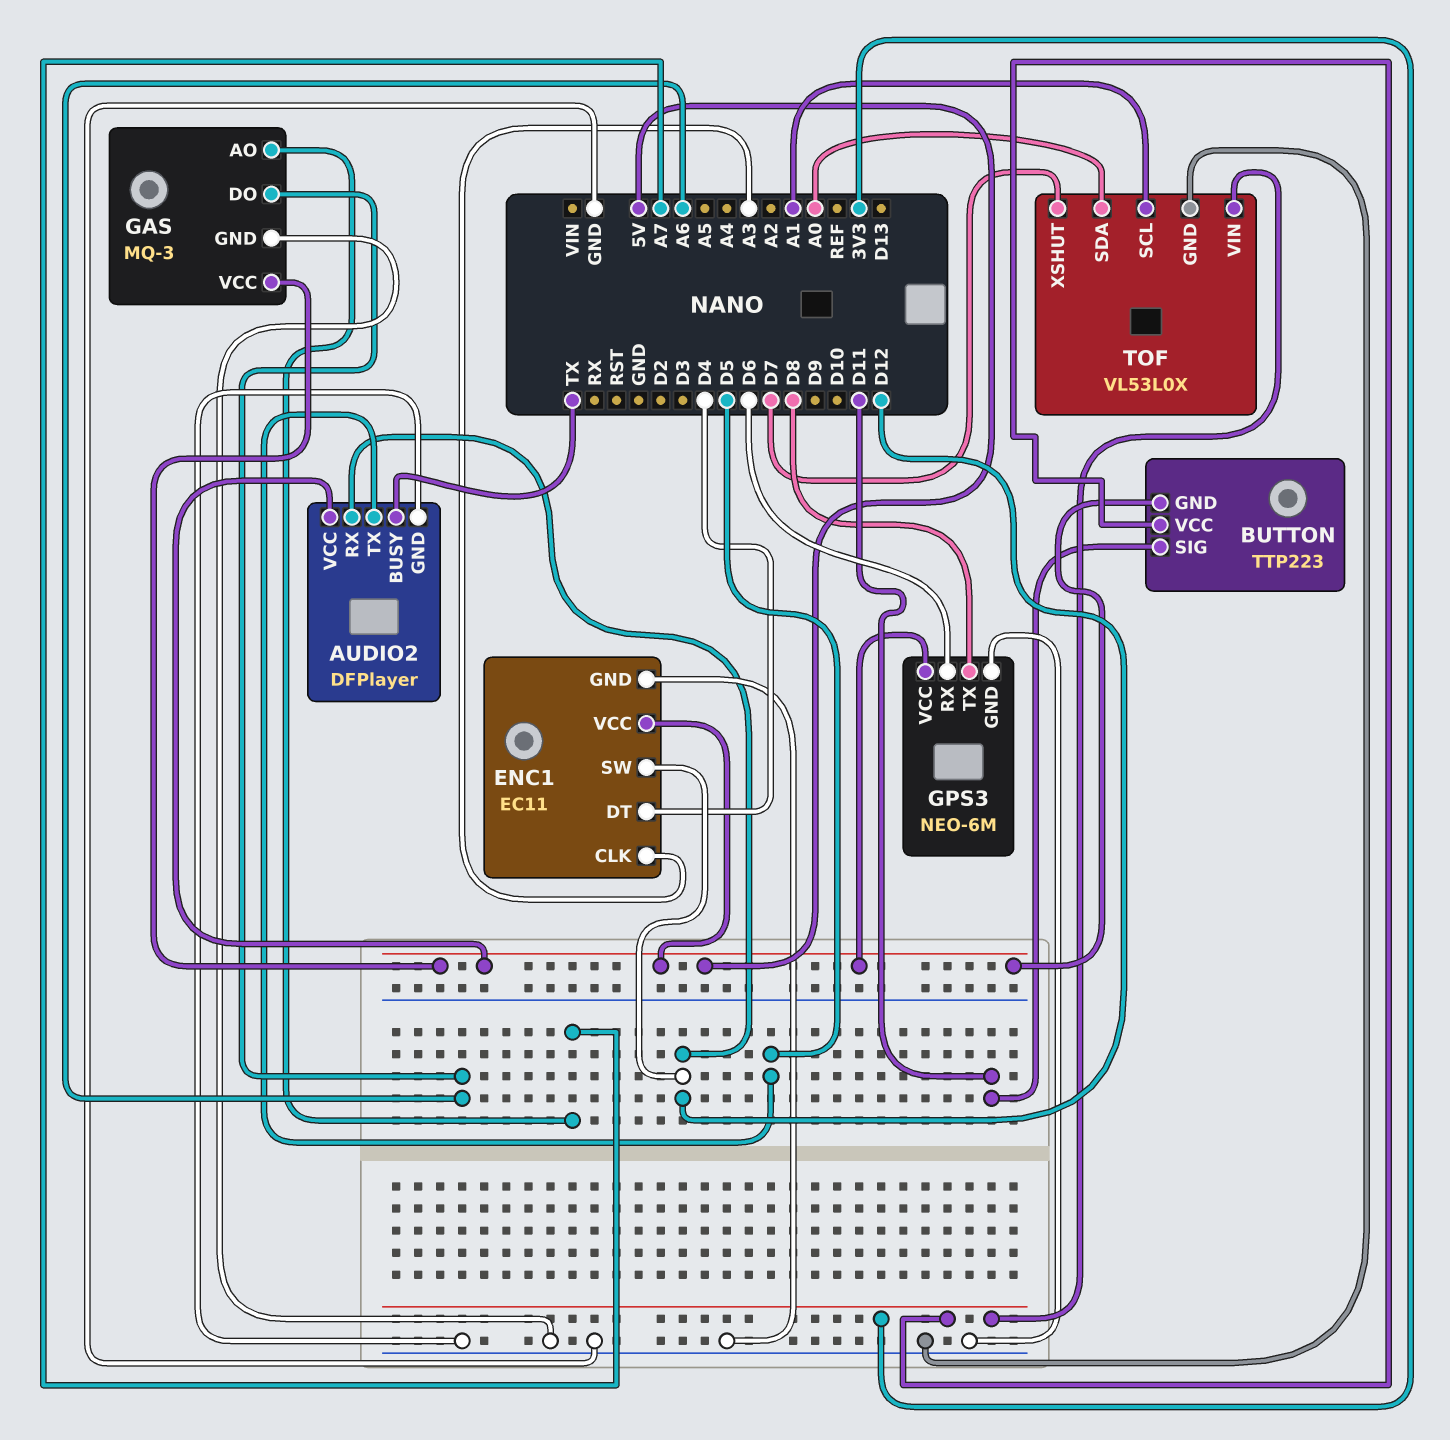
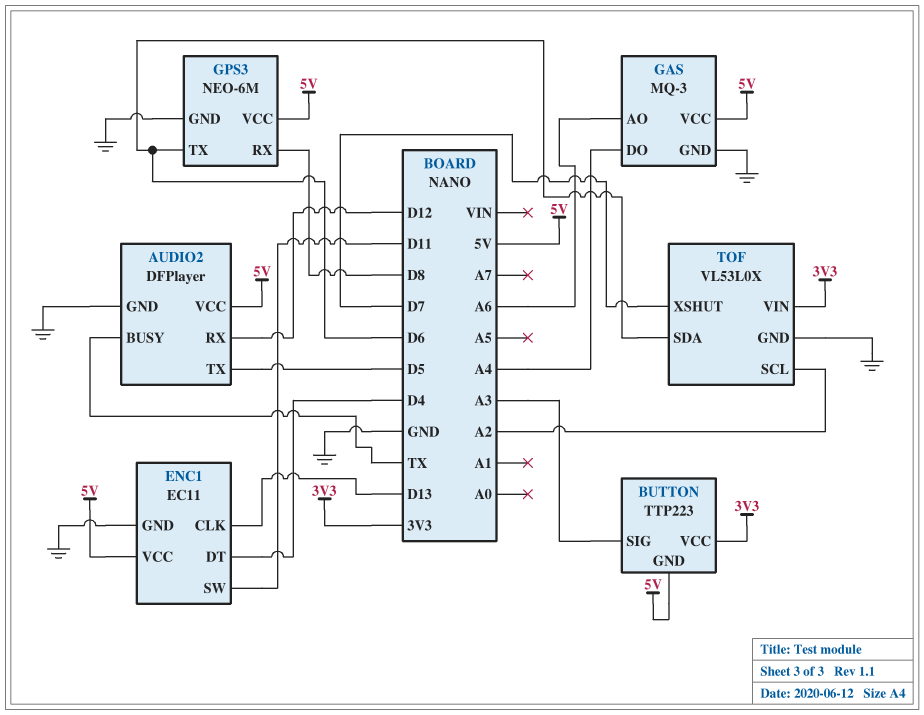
BUTTON pin SIG: D11 -> A3
ENC1 pin CLK: A3 -> D13
ENC1 pin SW: D12 -> D11
GAS pin AO: A7 -> A6
GAS pin DO: A6 -> A4
GPS3 pin RX: D6 -> D8
GPS3 pin TX: D8 -> D6
TOF pin SCL: A1 -> A2
TOF pin SDA: A0 -> D6

